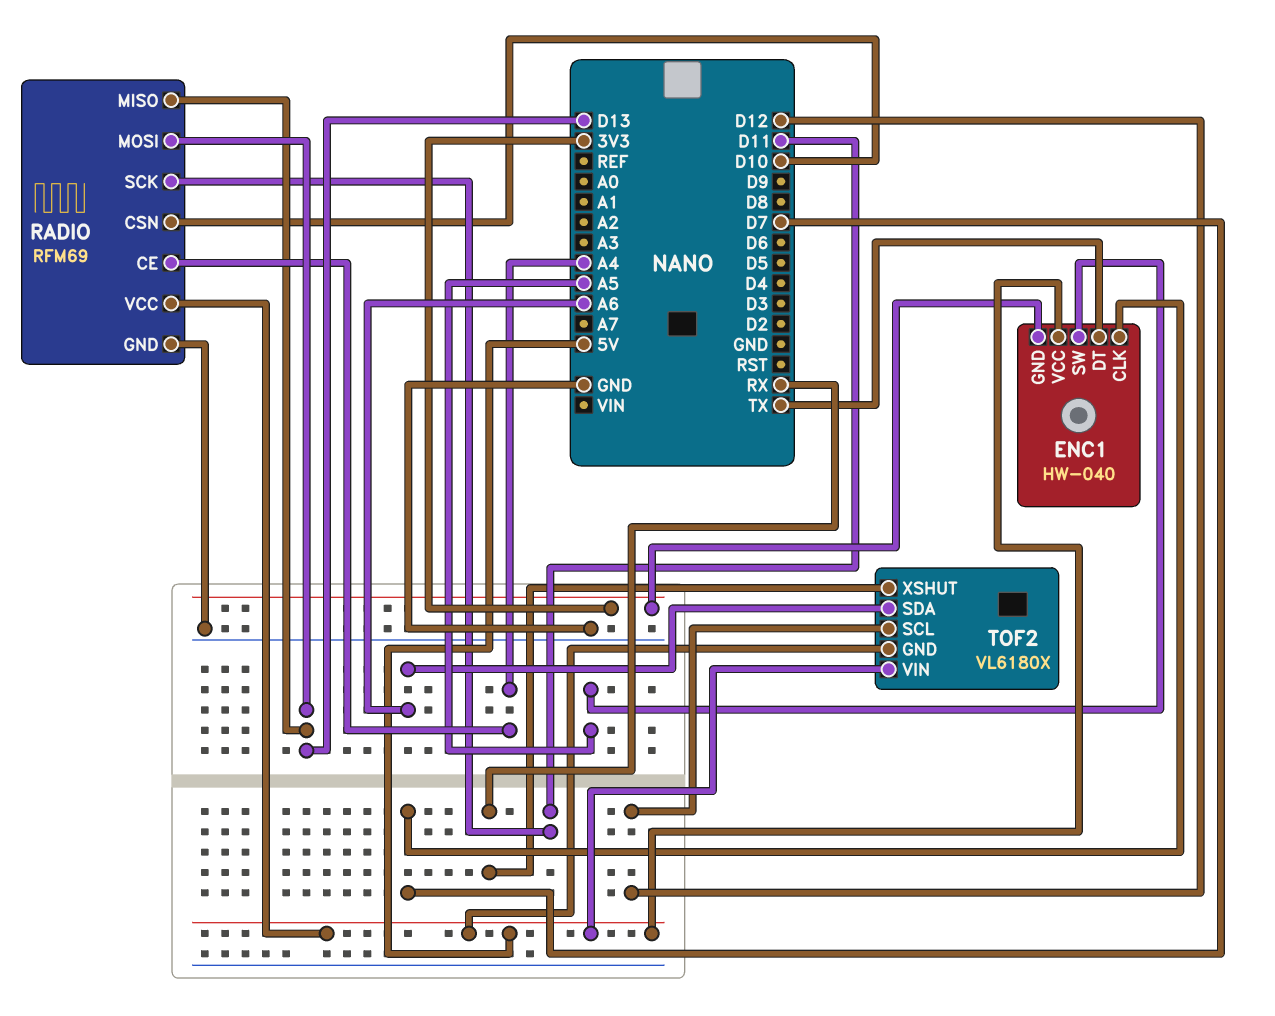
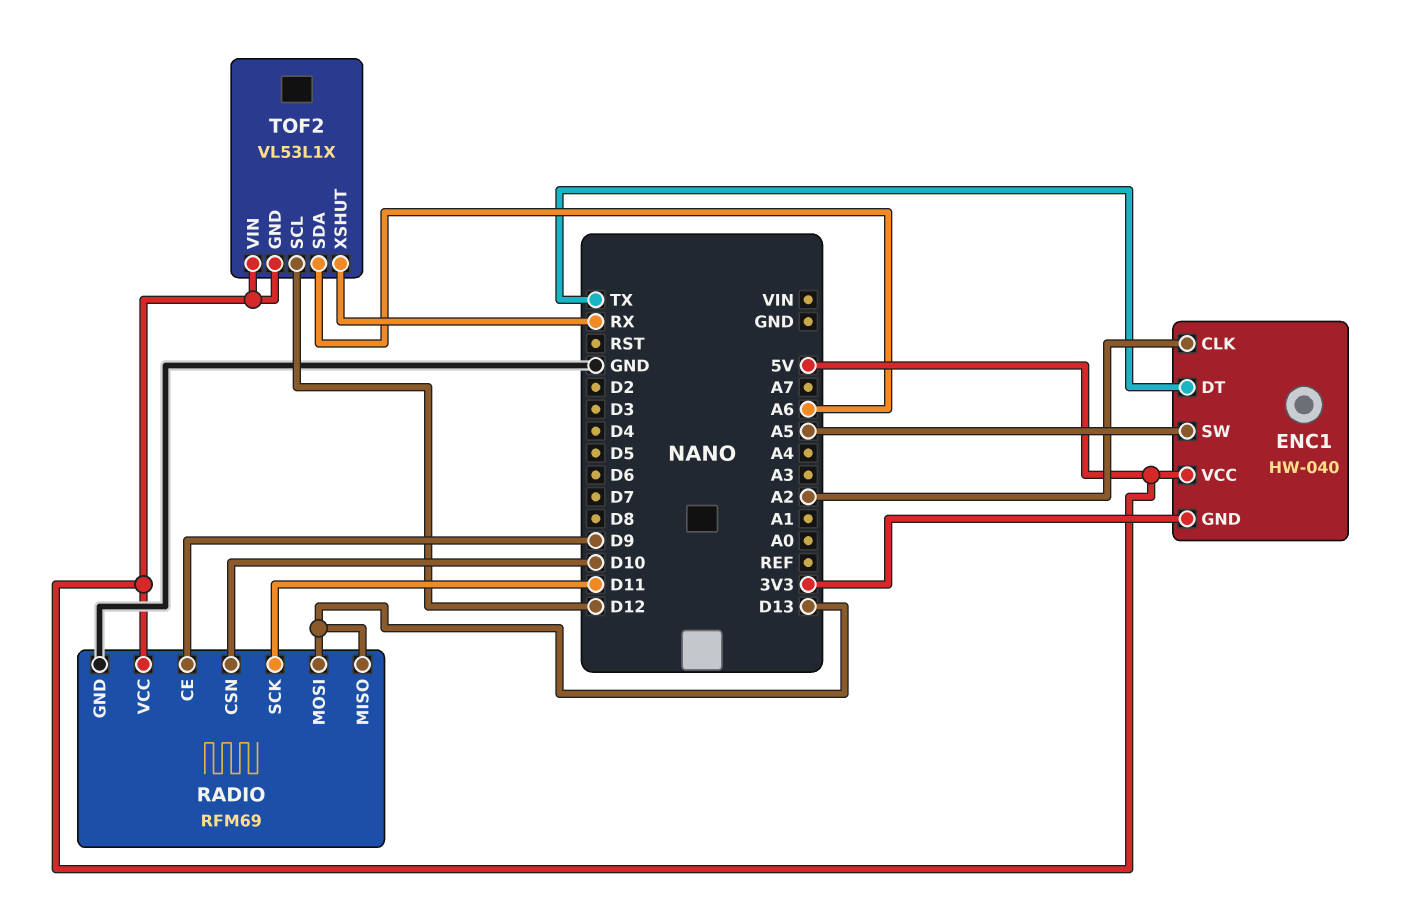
ENC1 pin CLK: D7 -> A2
RADIO pin CE: A4 -> D9
TOF2: VL6180X -> VL53L1X

